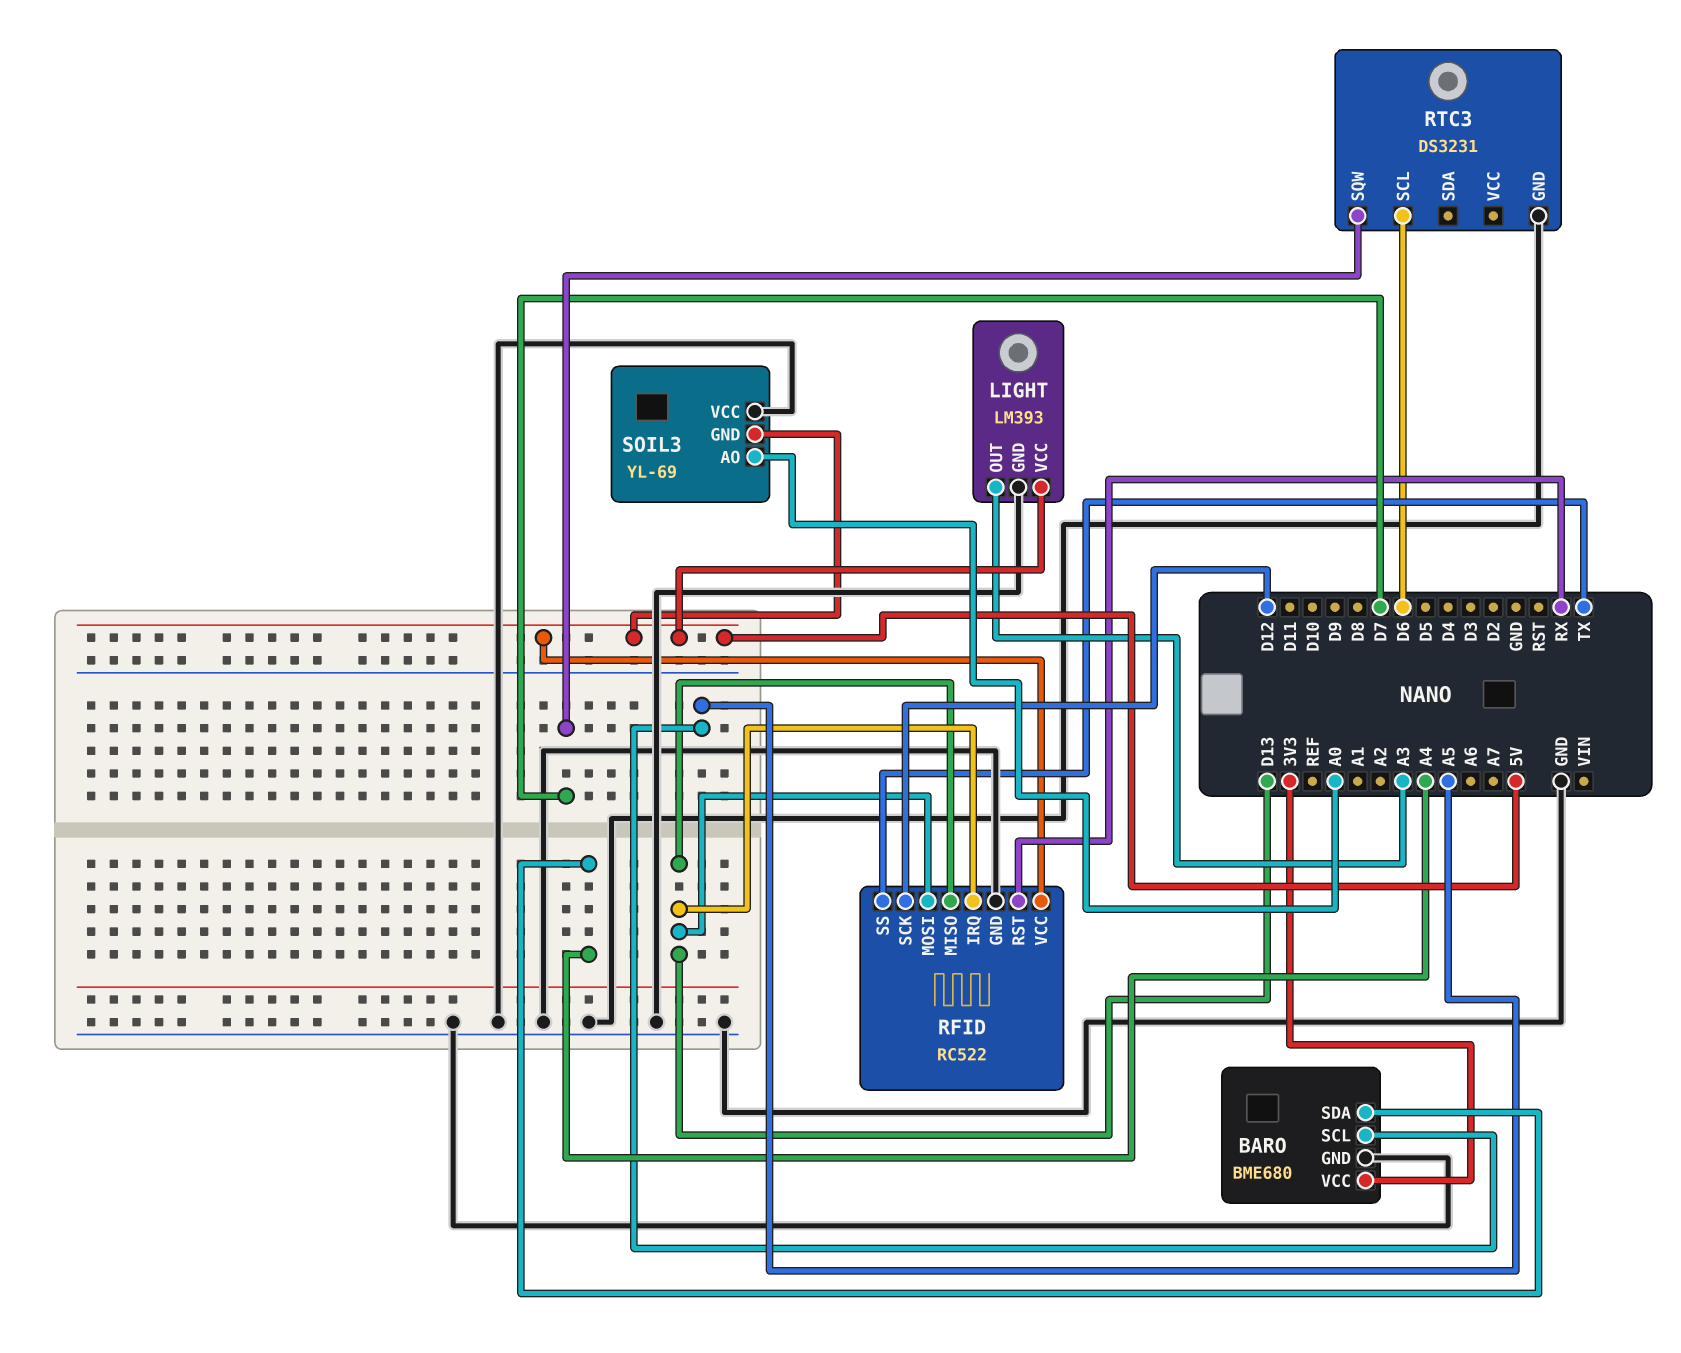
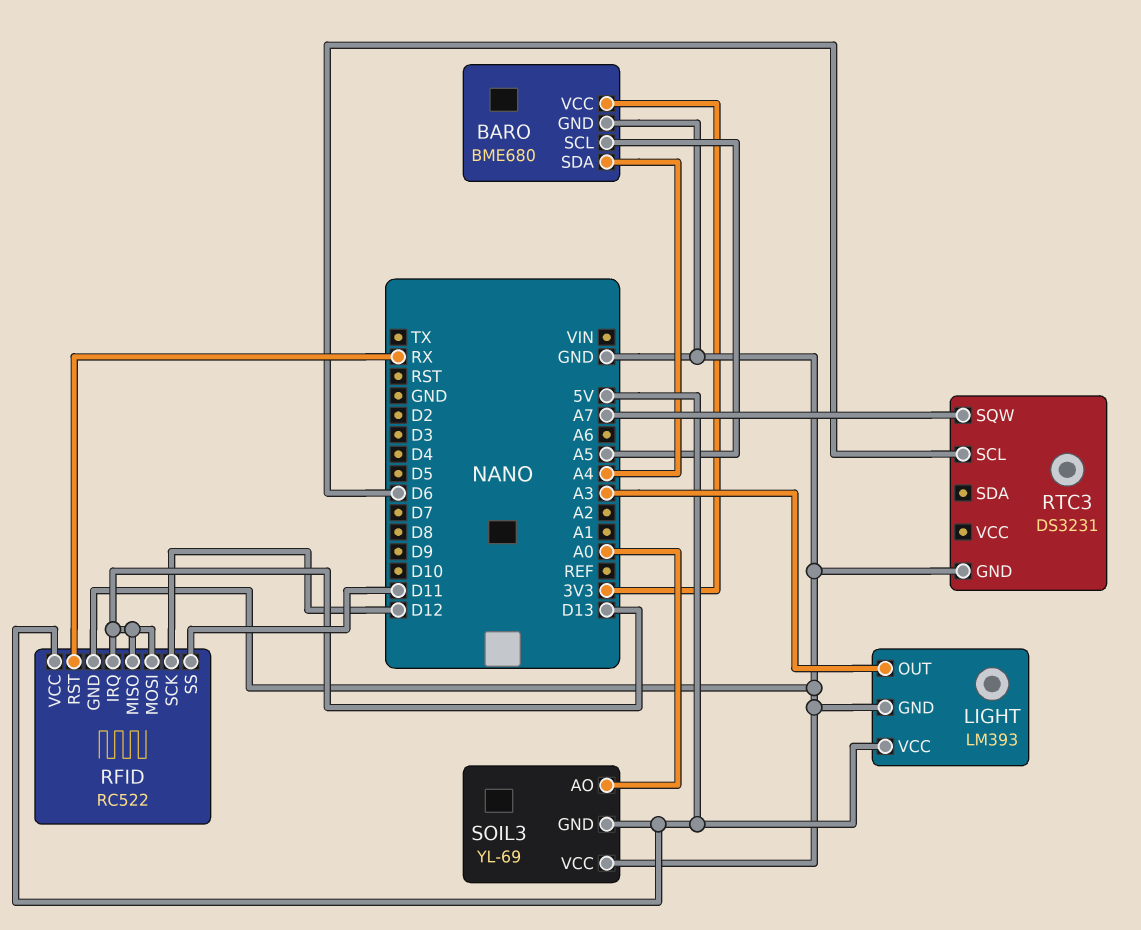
RFID pin SS: TX -> D11
RTC3 pin SQW: D7 -> A7

